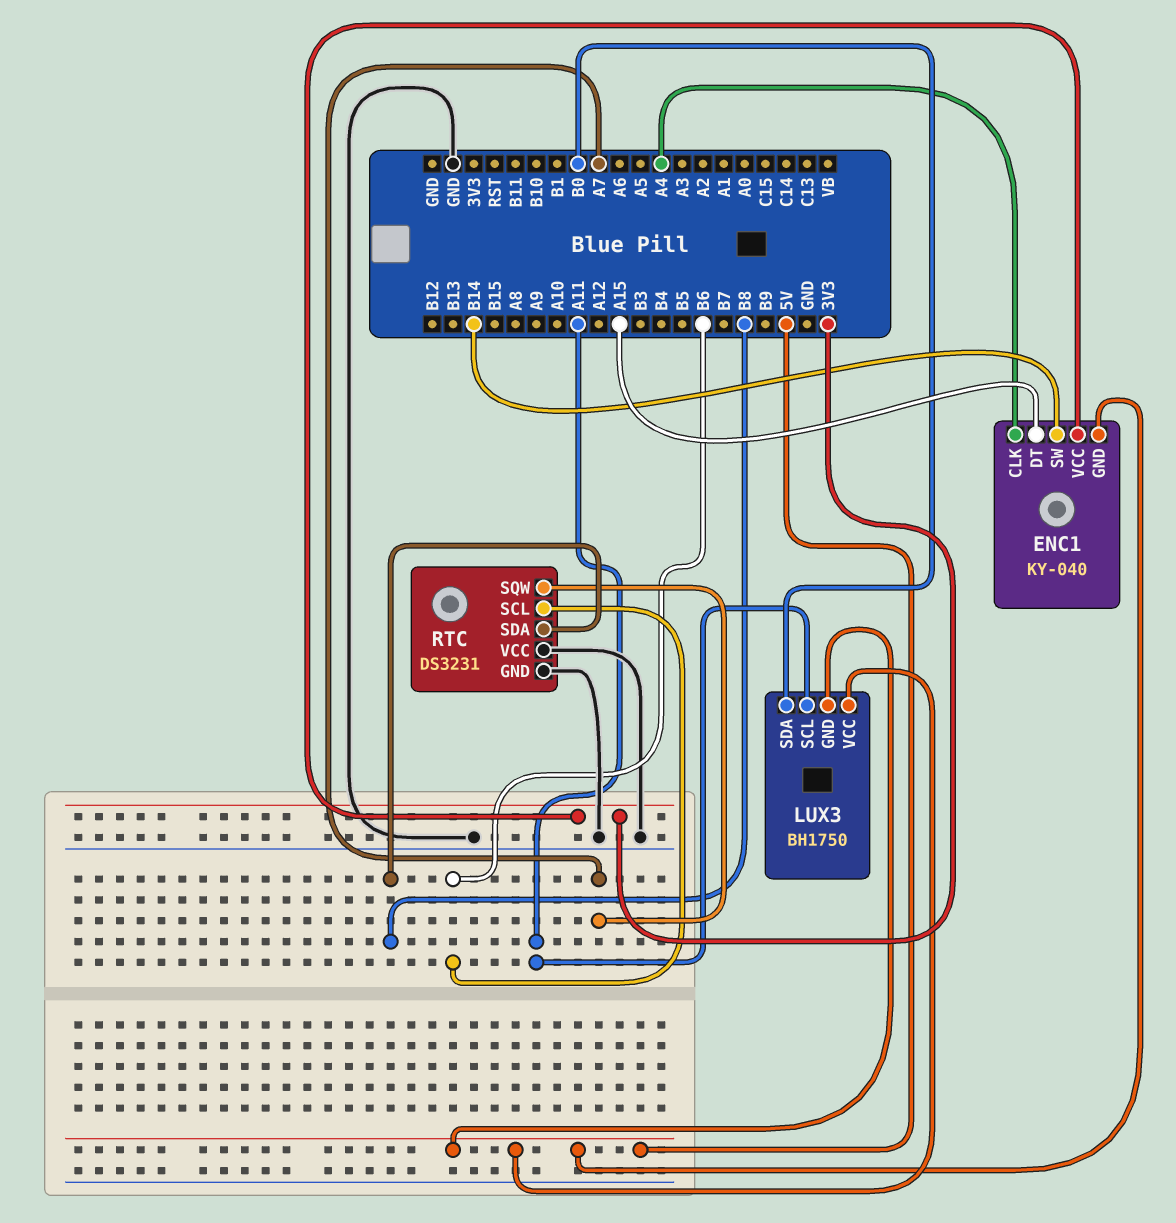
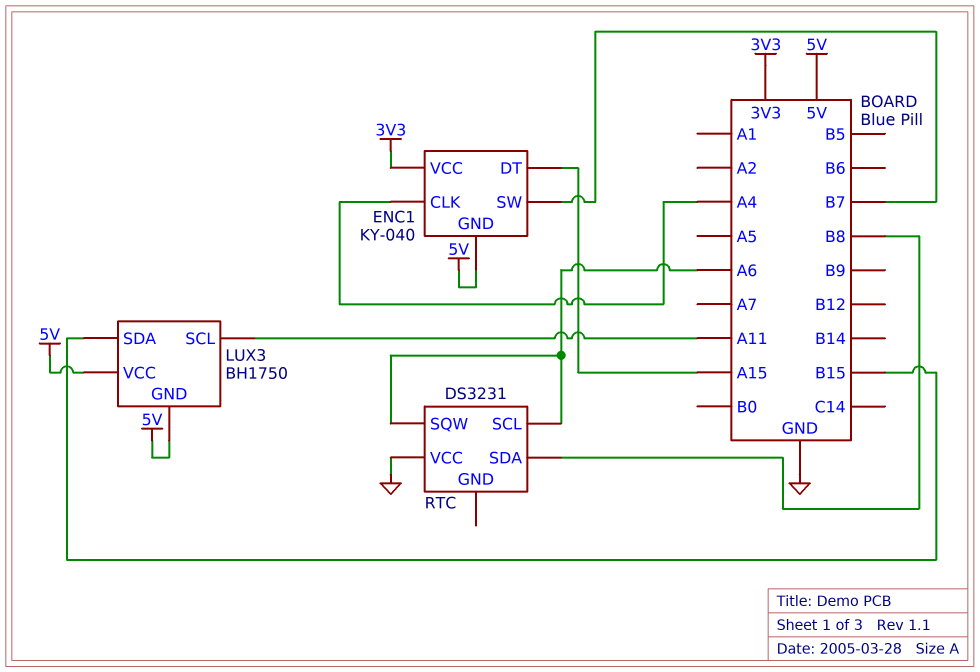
ENC1 pin SW: B14 -> B7
LUX3 pin SDA: B0 -> B15
RTC pin GND: GND -> none
RTC pin SCL: B6 -> A6
RTC pin SQW: A7 -> A6

